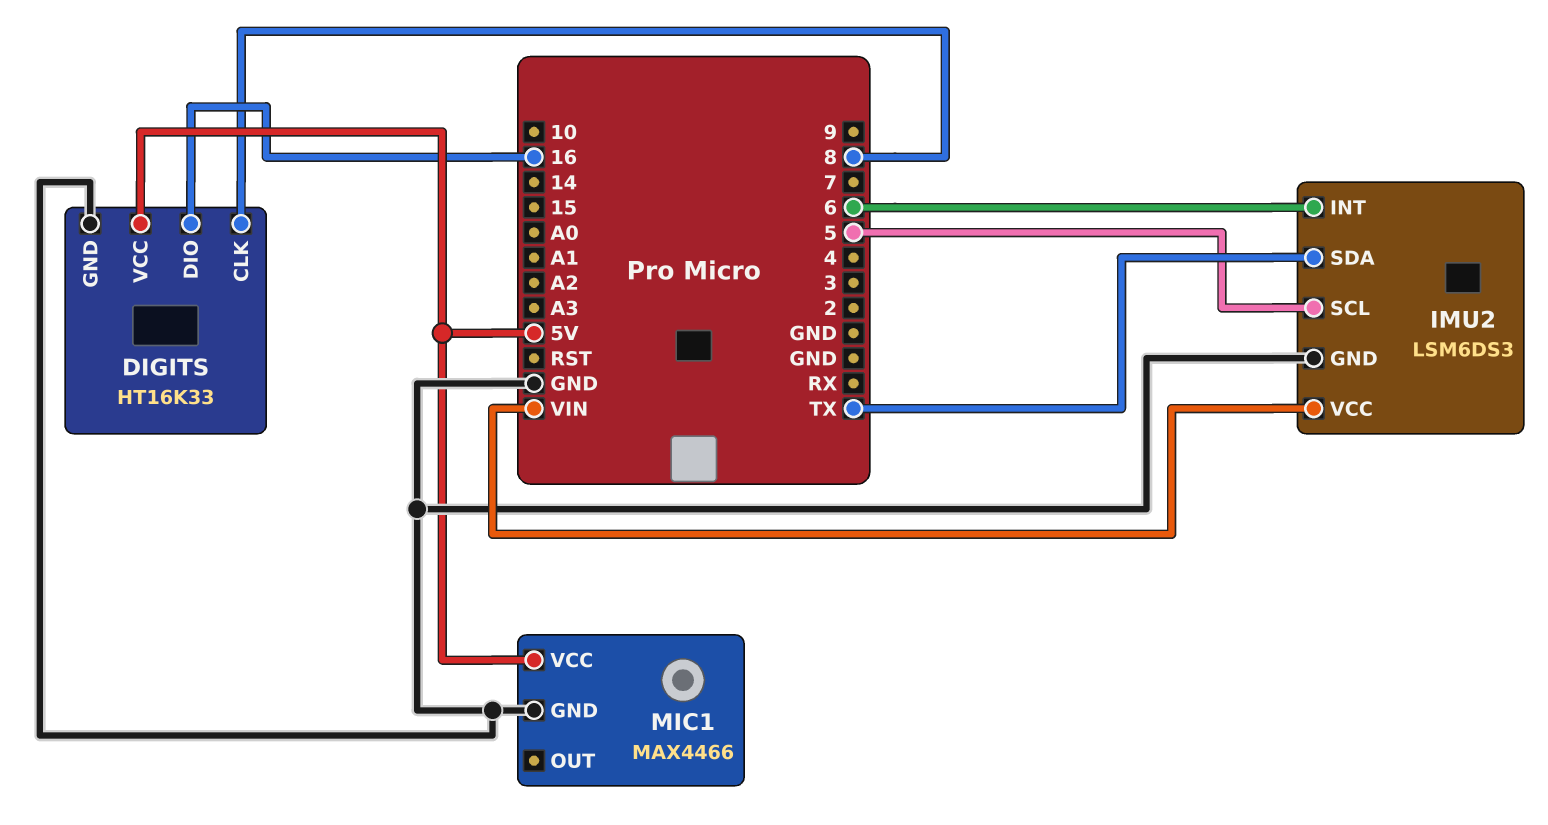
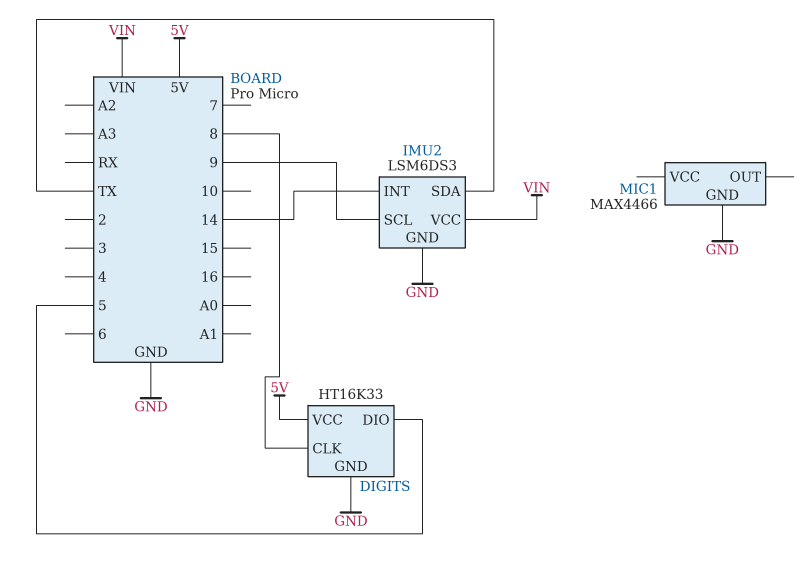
DIGITS pin DIO: 16 -> 5
IMU2 pin INT: 6 -> 14
IMU2 pin SCL: 5 -> 9
MIC1 pin VCC: 5V -> none

